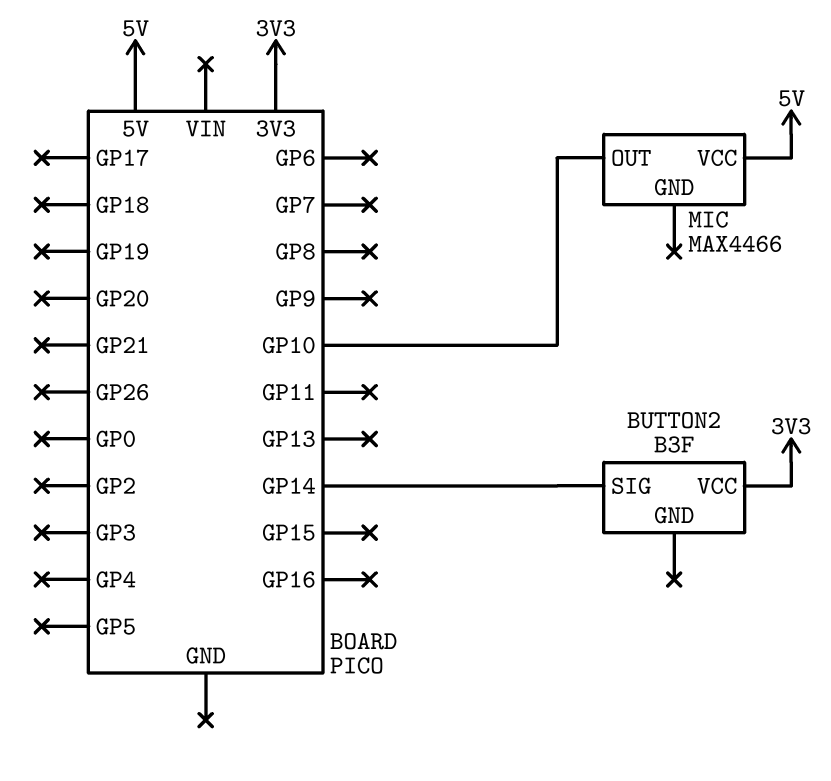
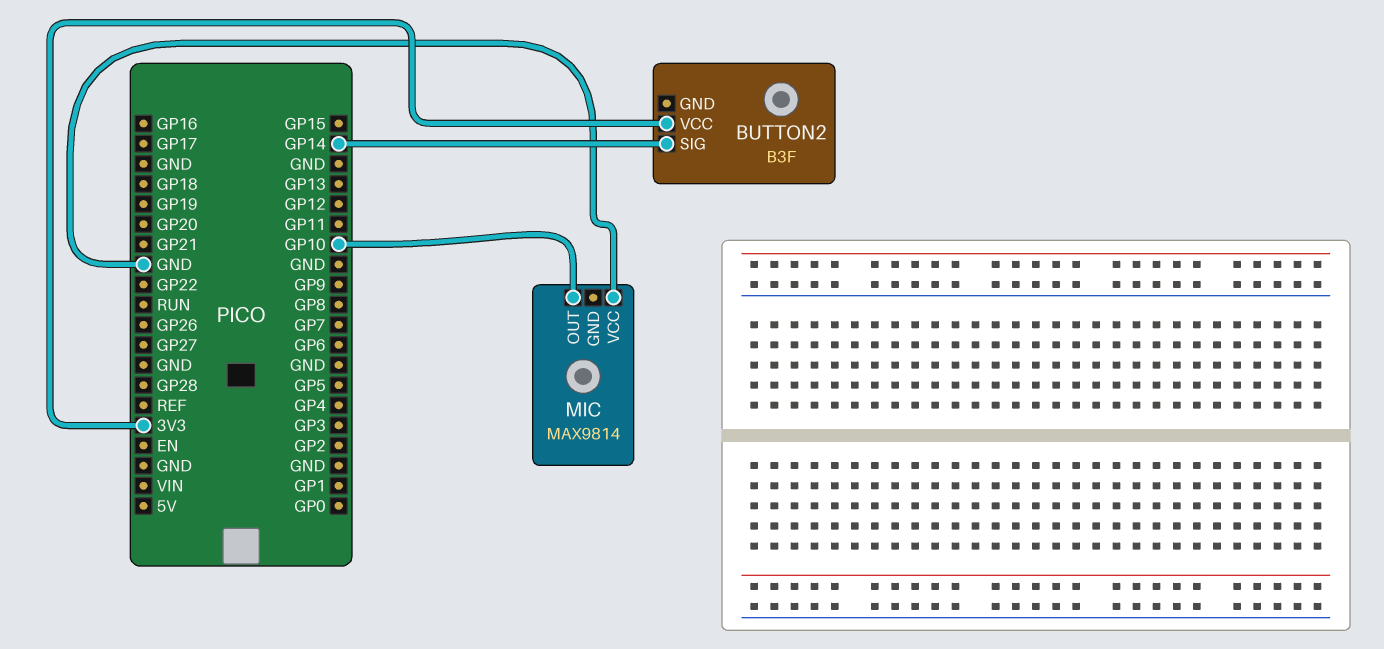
MIC: MAX4466 -> MAX9814
MIC pin VCC: 5V -> GND

